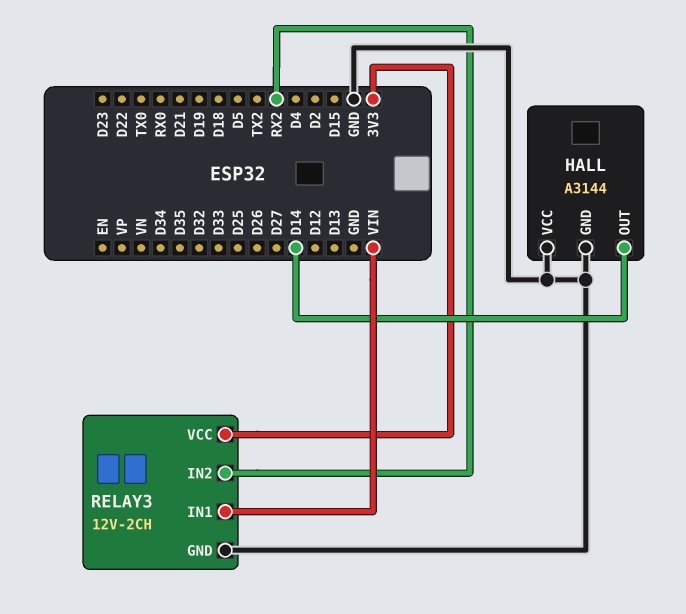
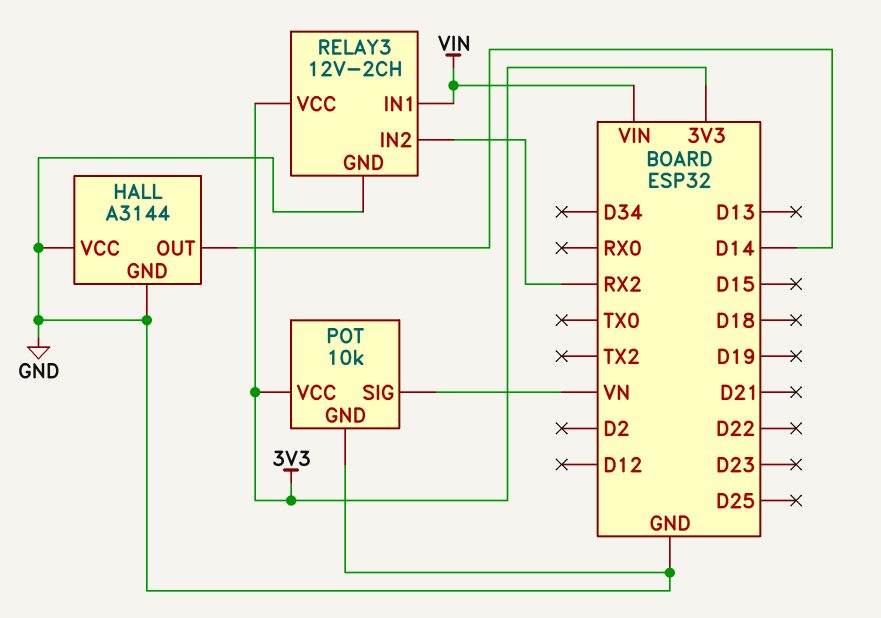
POT: none -> 10k
POT pin GND: none -> GND
POT pin SIG: none -> VN
POT pin VCC: none -> 3V3

